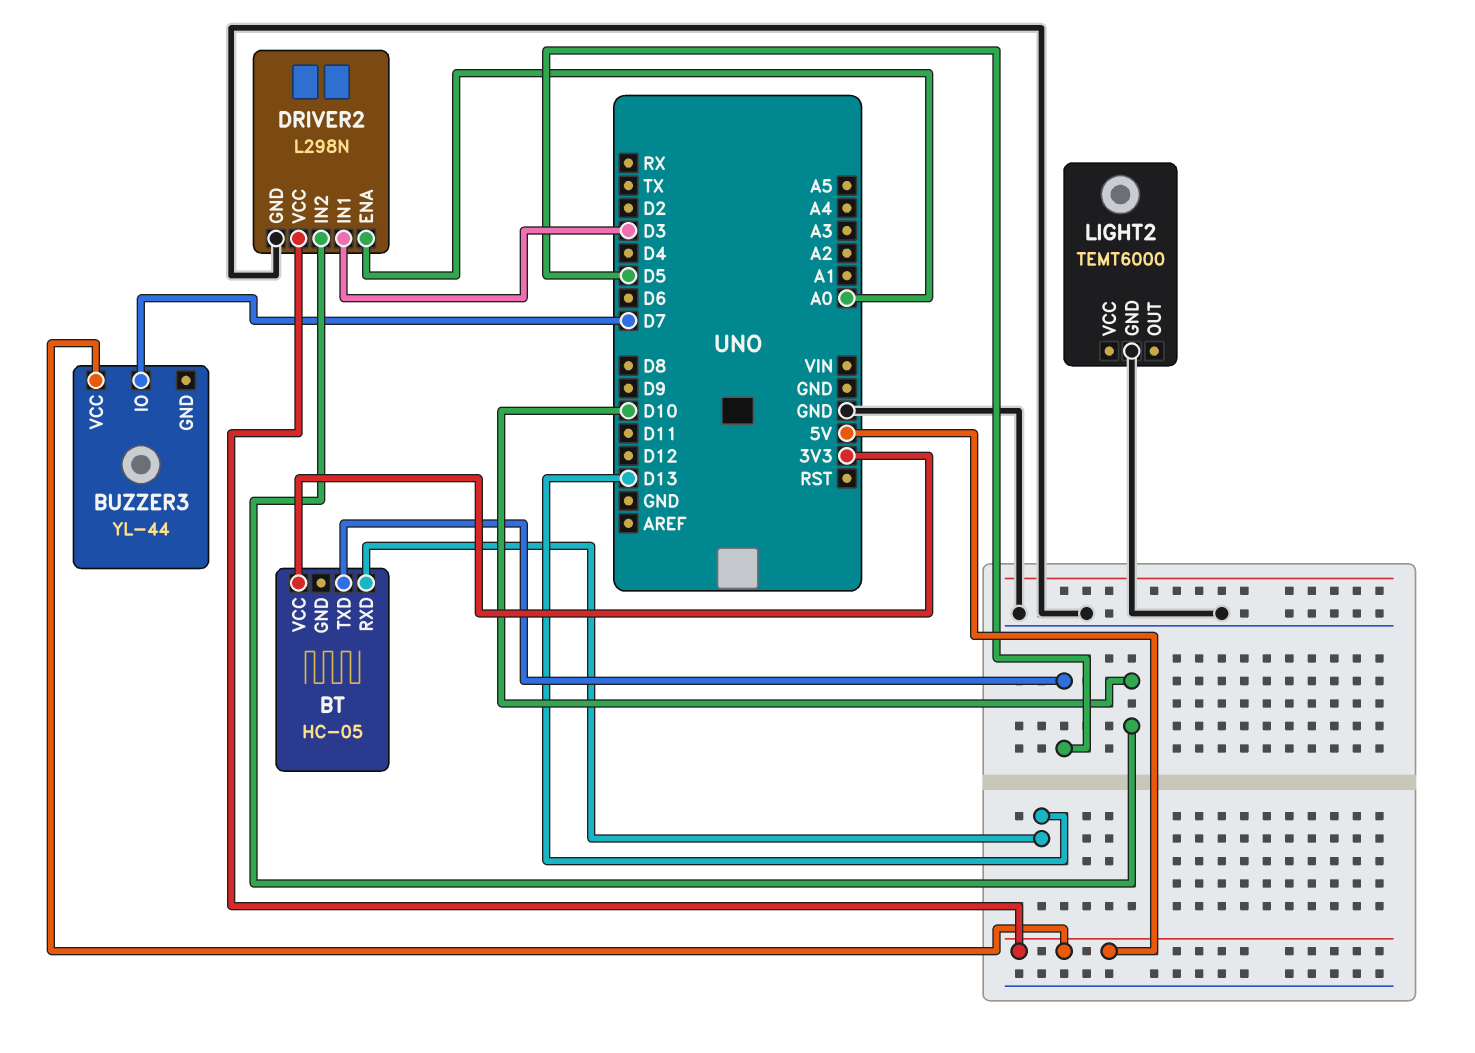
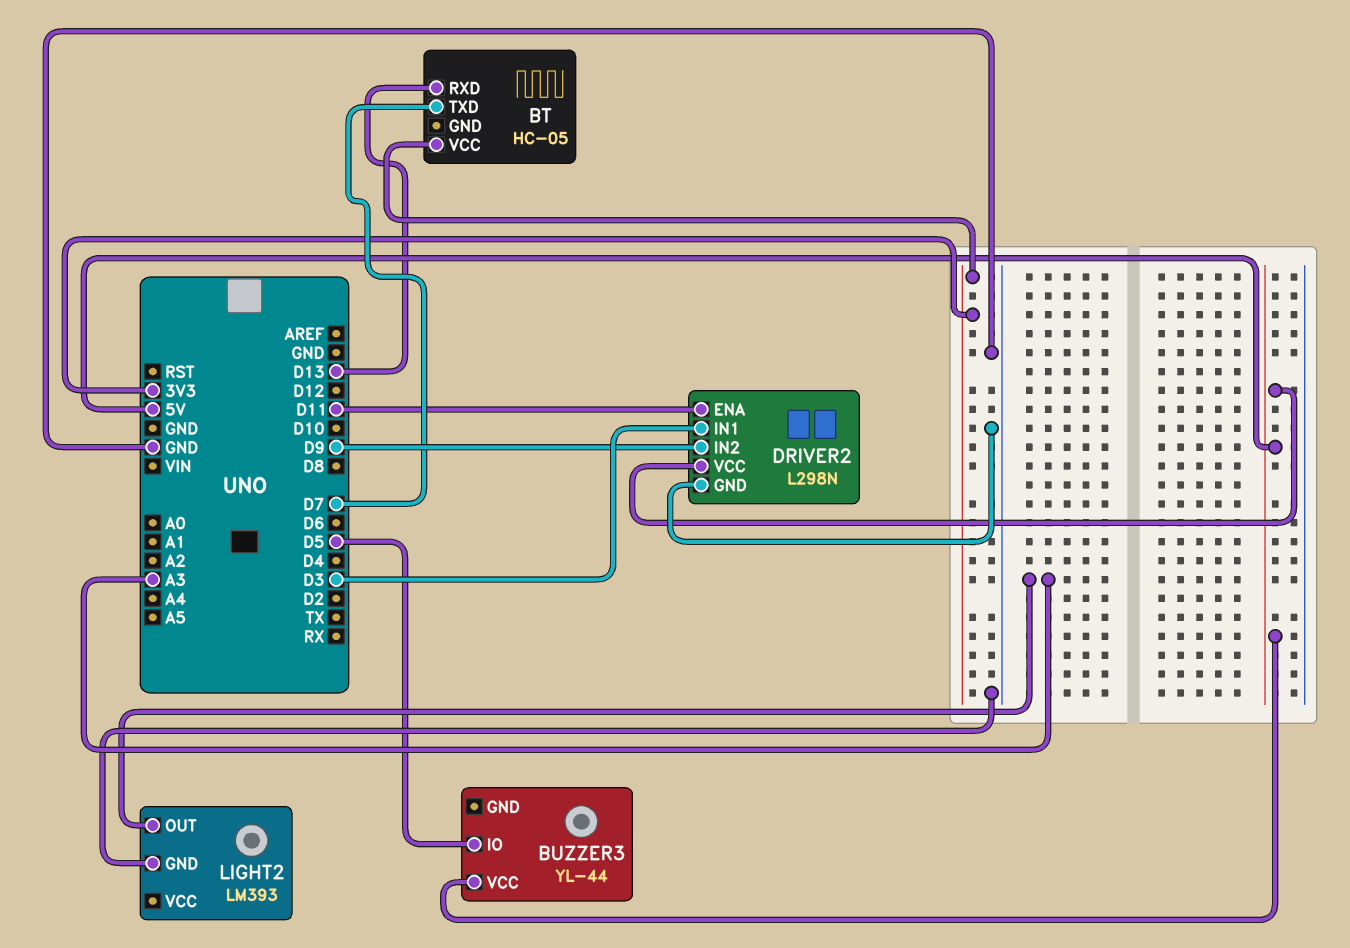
BT pin TXD: D5 -> D7
BUZZER3 pin IO: D7 -> D5
DRIVER2 pin ENA: A0 -> D11
DRIVER2 pin IN2: D10 -> D9
LIGHT2: TEMT6000 -> LM393
LIGHT2 pin OUT: none -> A3

